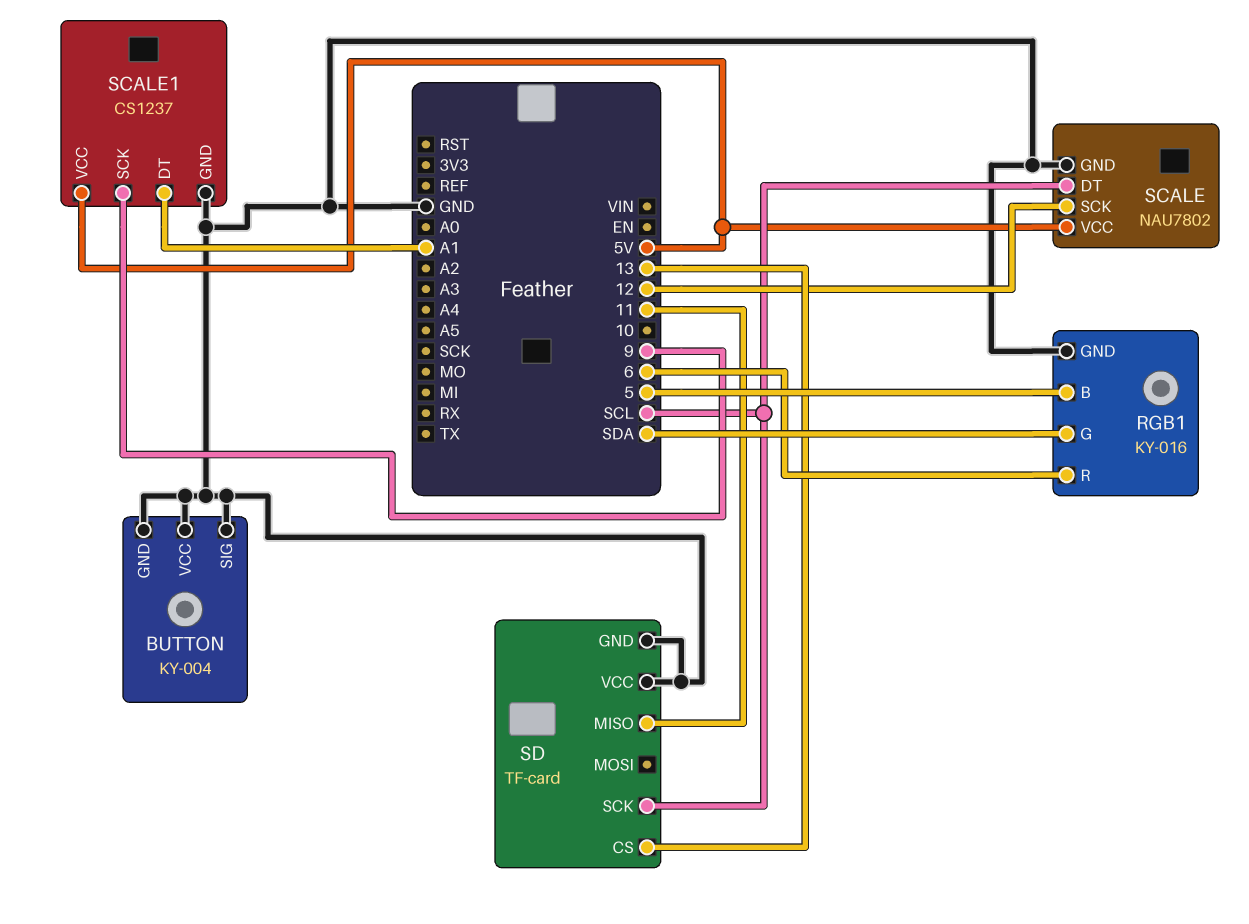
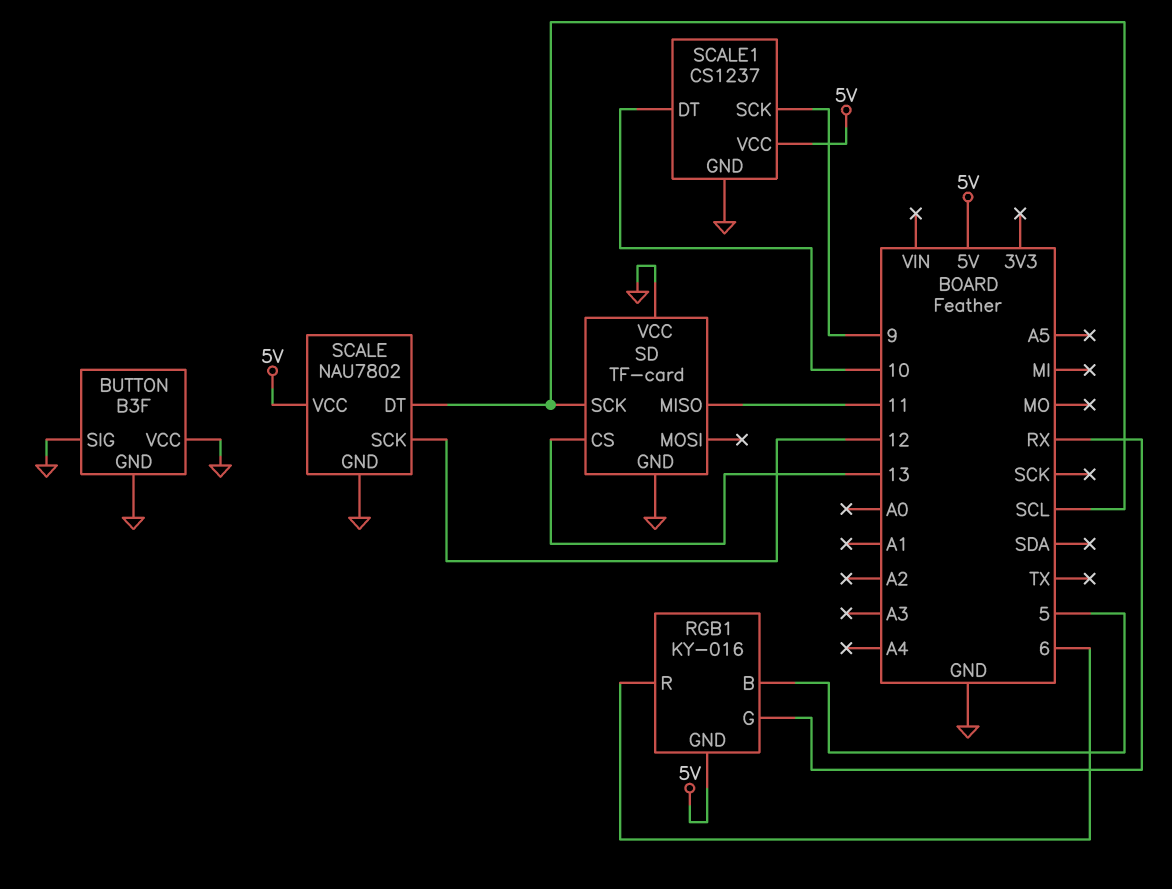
BUTTON: KY-004 -> B3F
RGB1 pin G: SDA -> RX
RGB1 pin GND: GND -> 5V
SCALE1 pin DT: A1 -> 10

